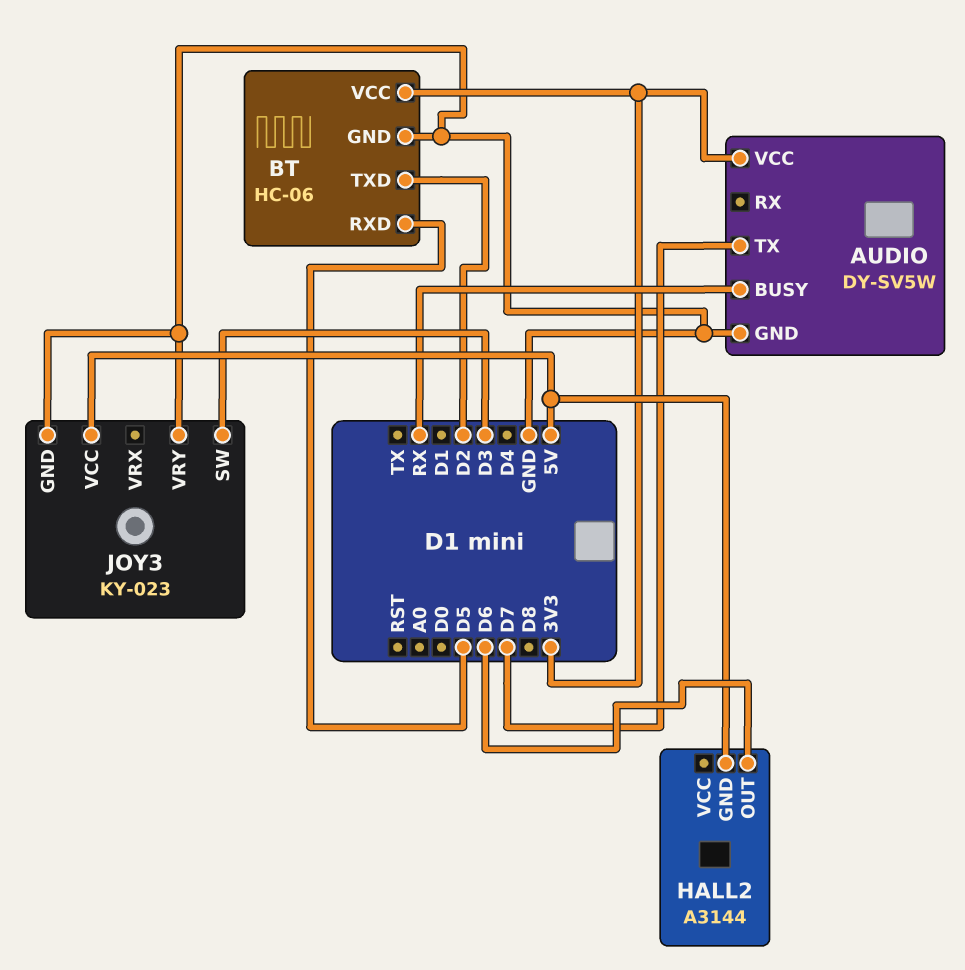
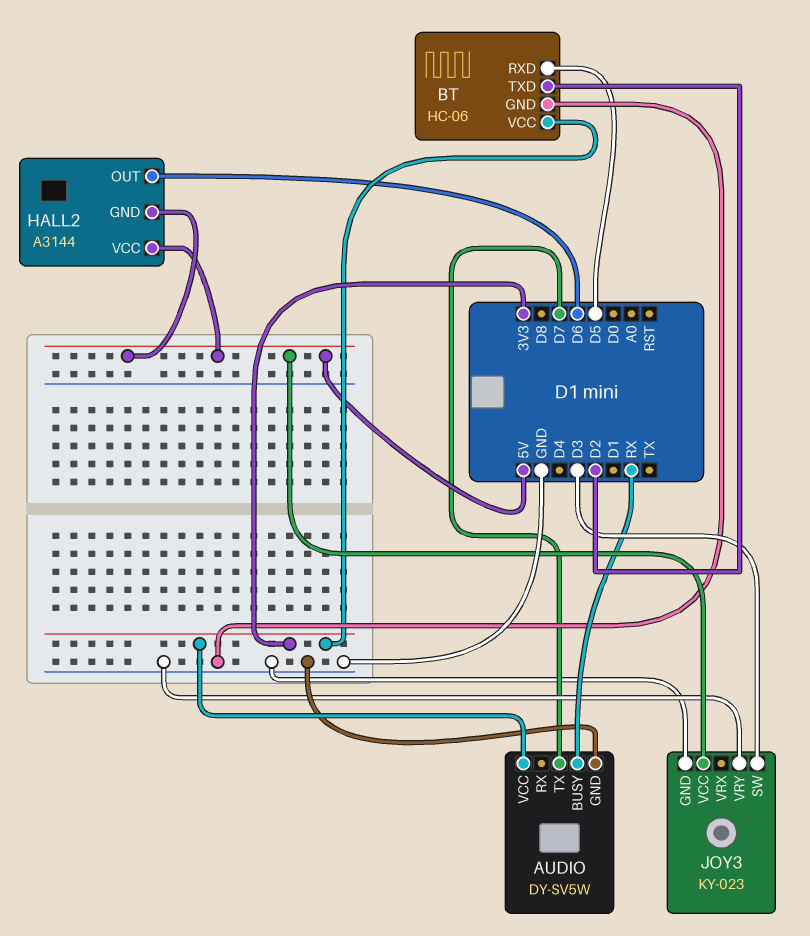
HALL2 pin VCC: none -> 5V

